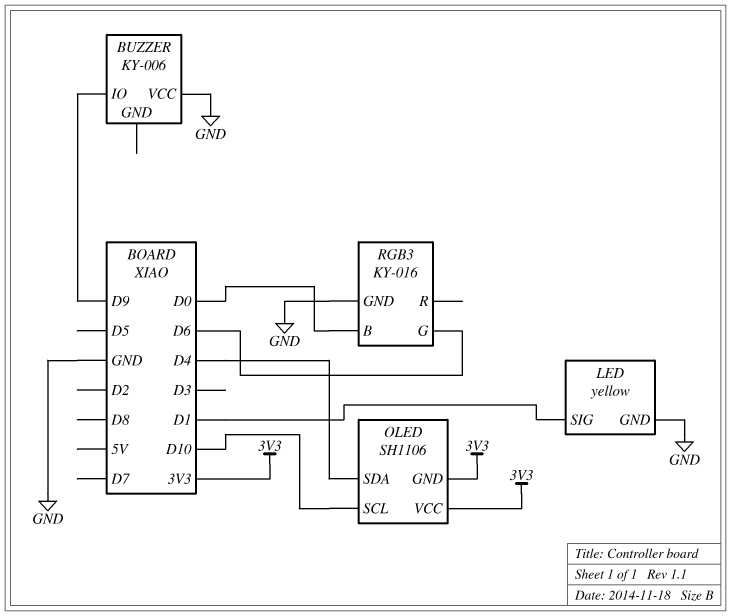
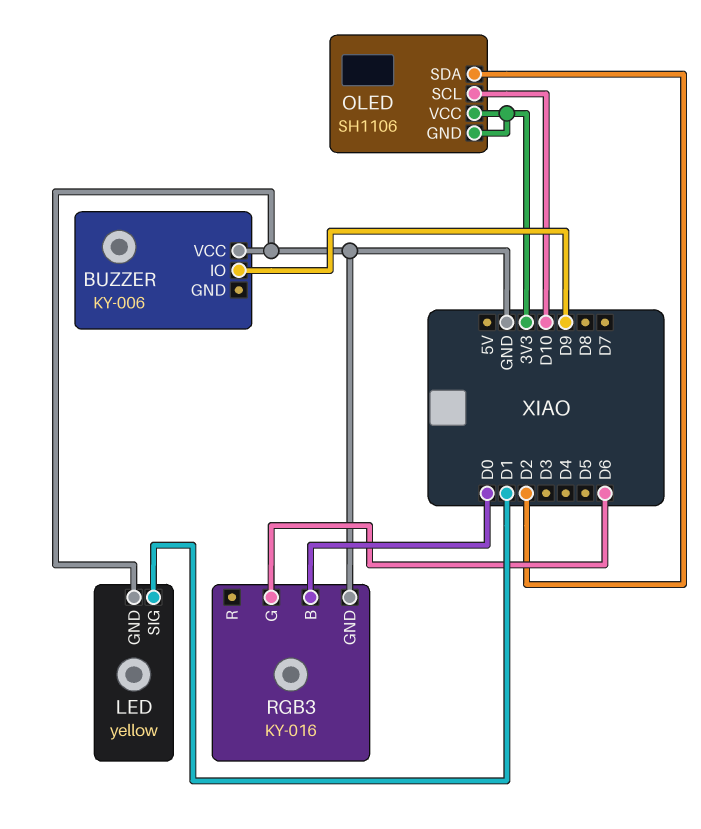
OLED pin SDA: D4 -> D2

